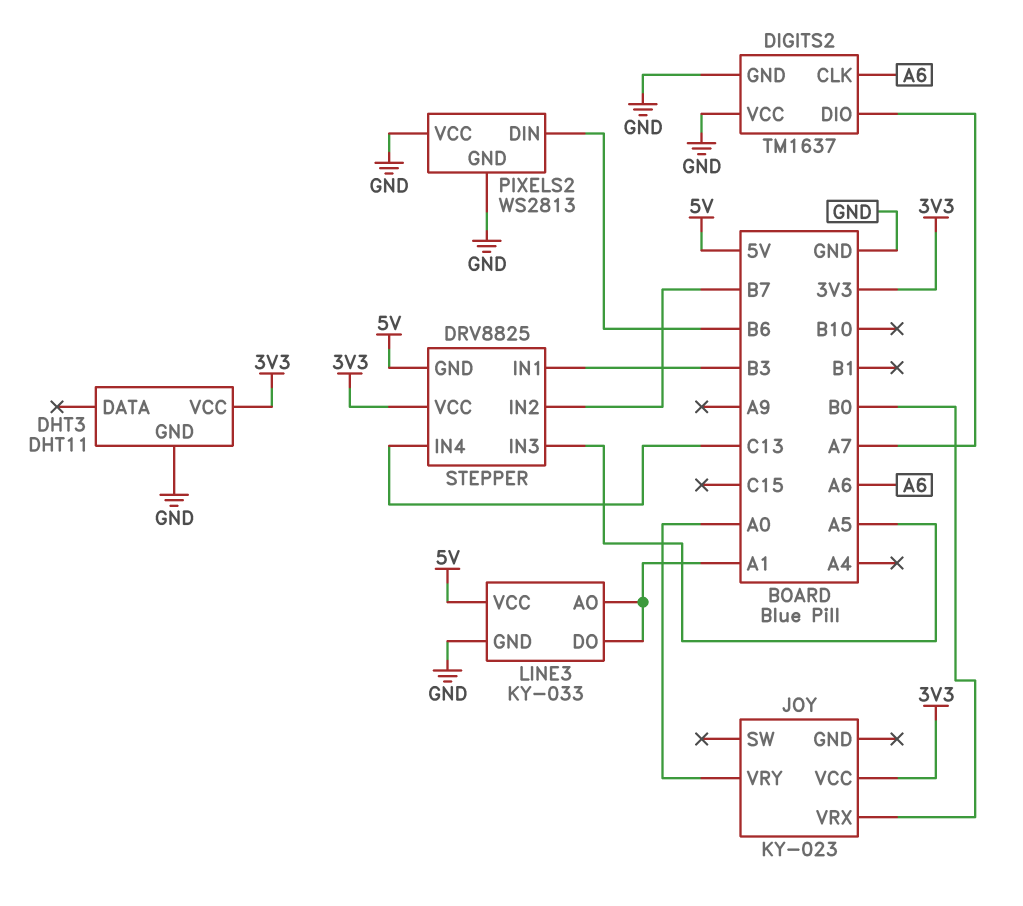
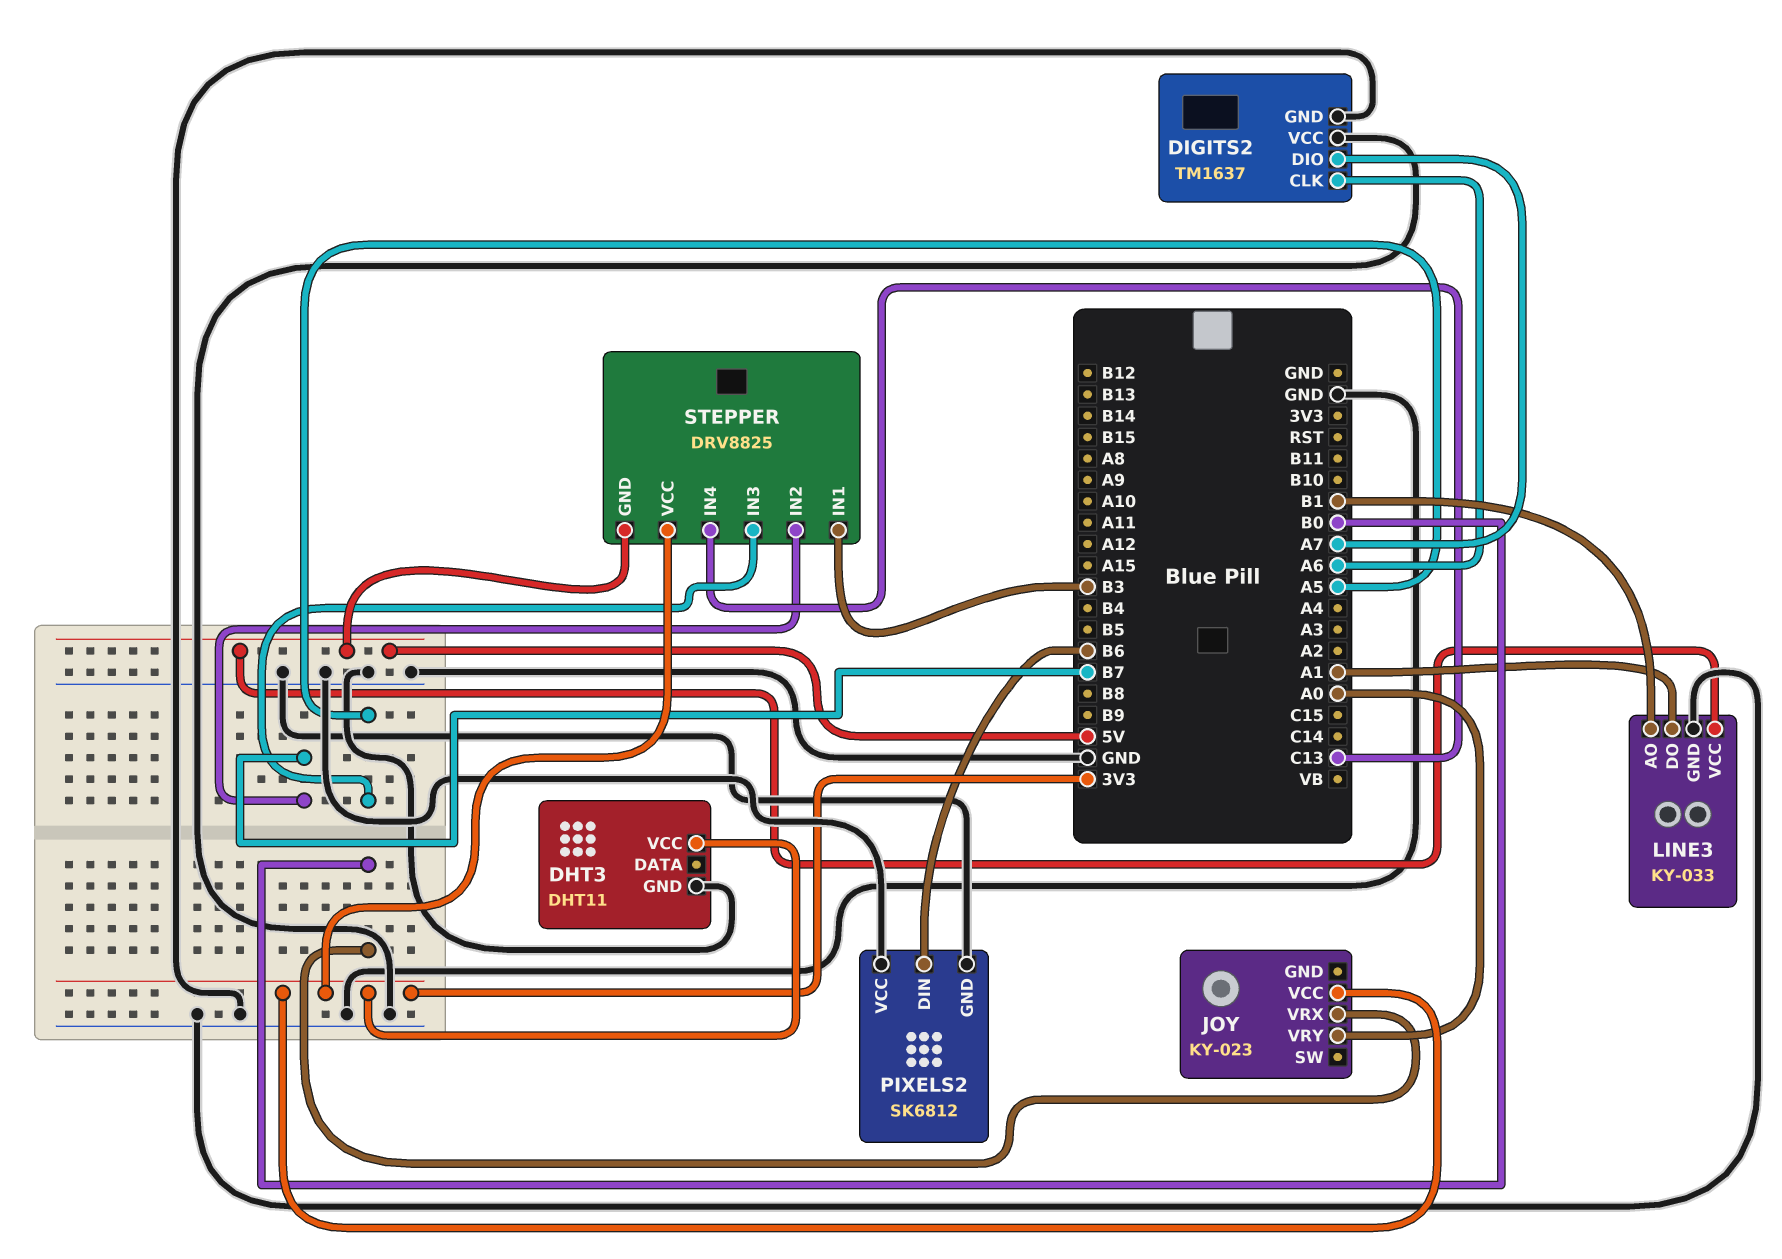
LINE3 pin AO: A1 -> B1
PIXELS2: WS2813 -> SK6812

